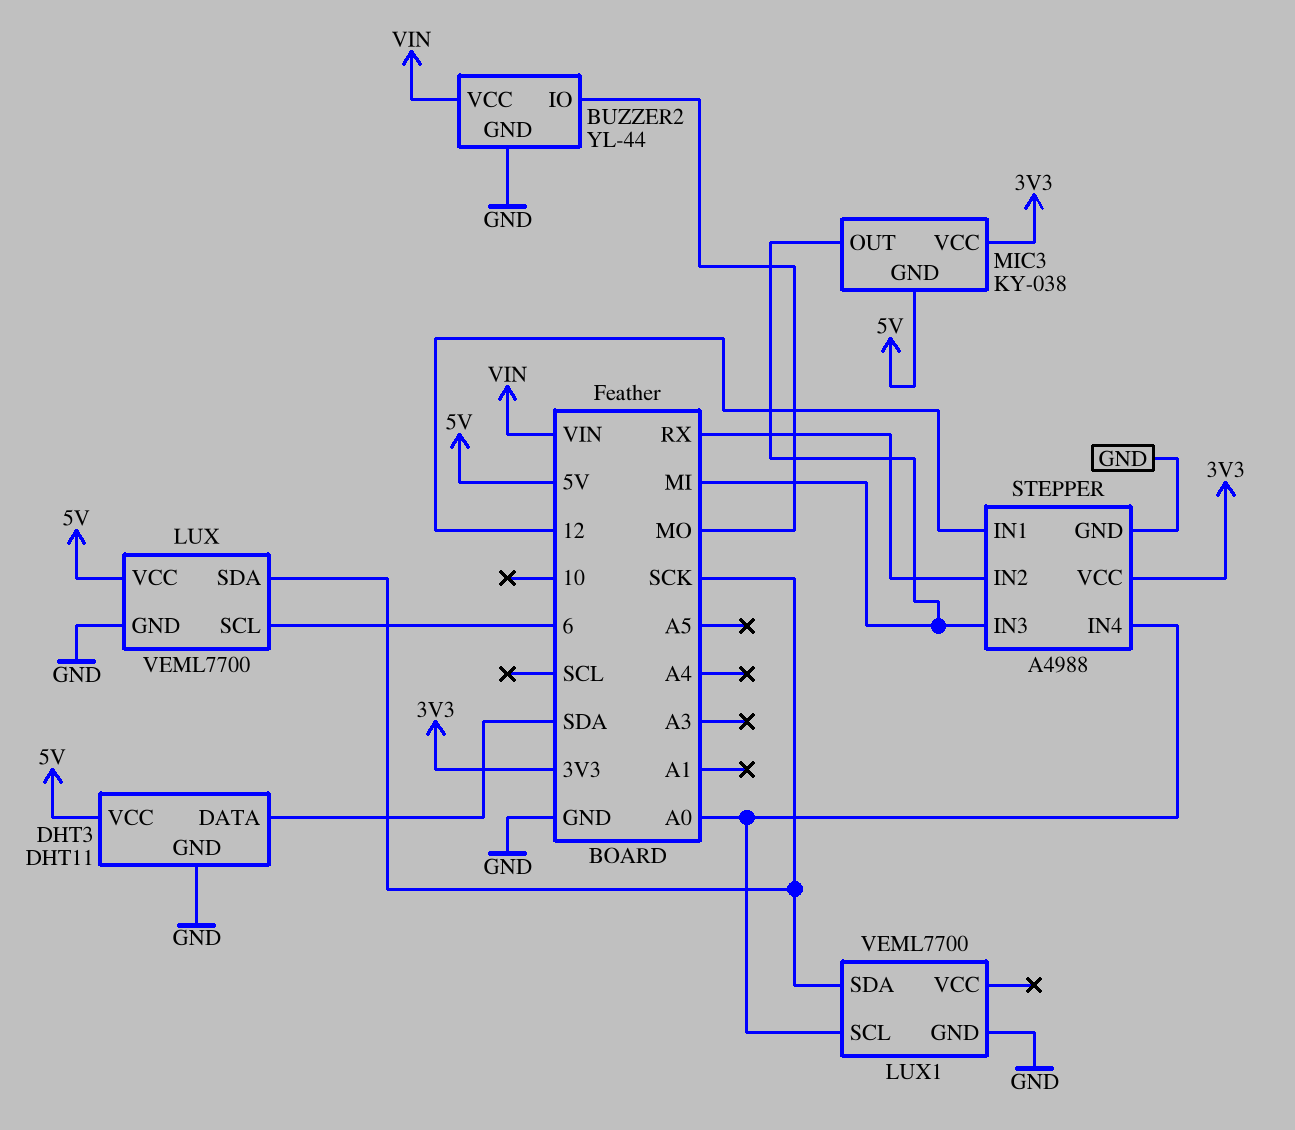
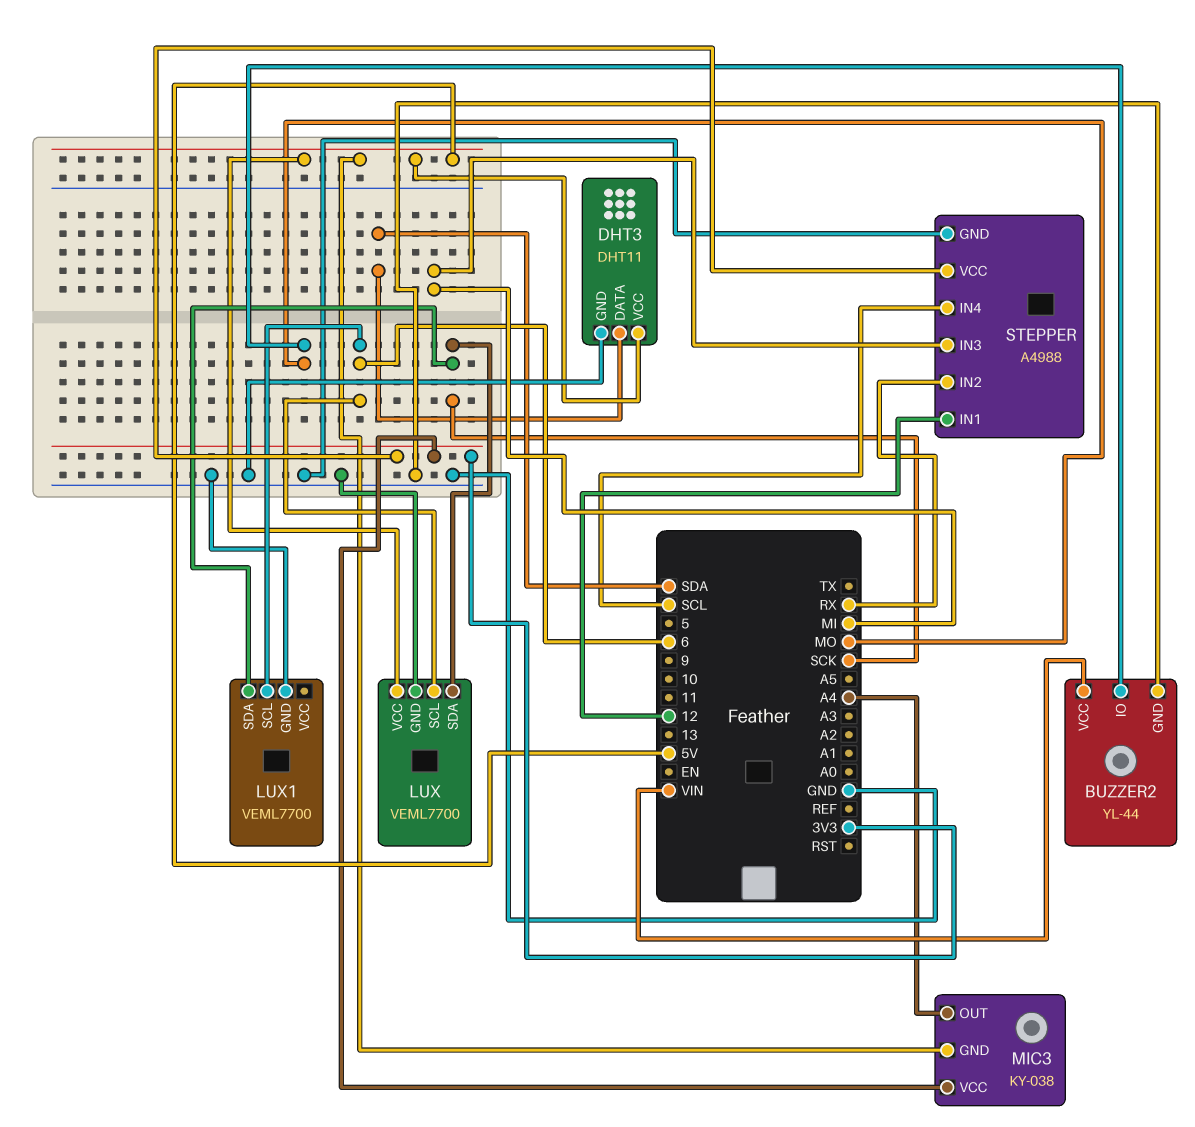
LUX1 pin SCL: A0 -> 6
MIC3 pin OUT: MI -> A4
STEPPER pin IN4: A0 -> SCL

